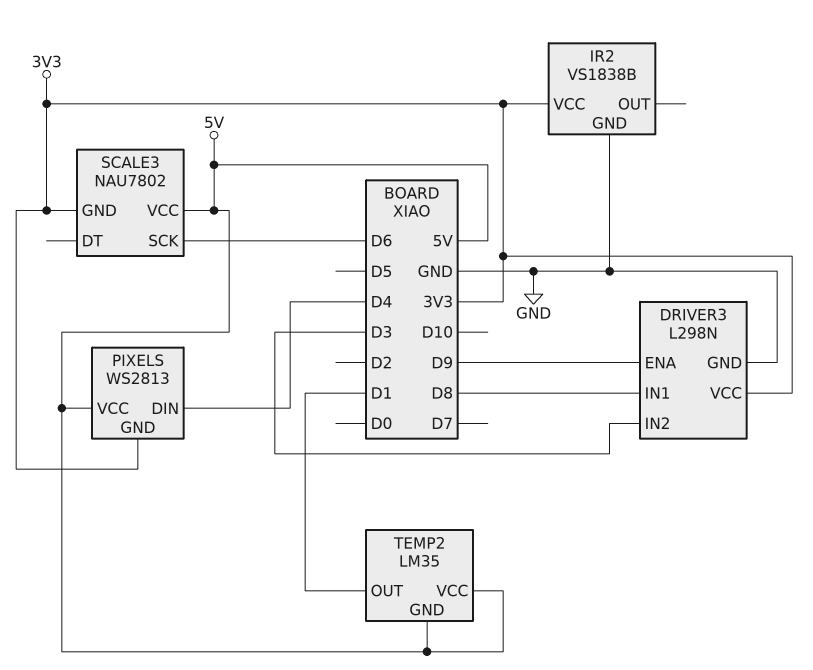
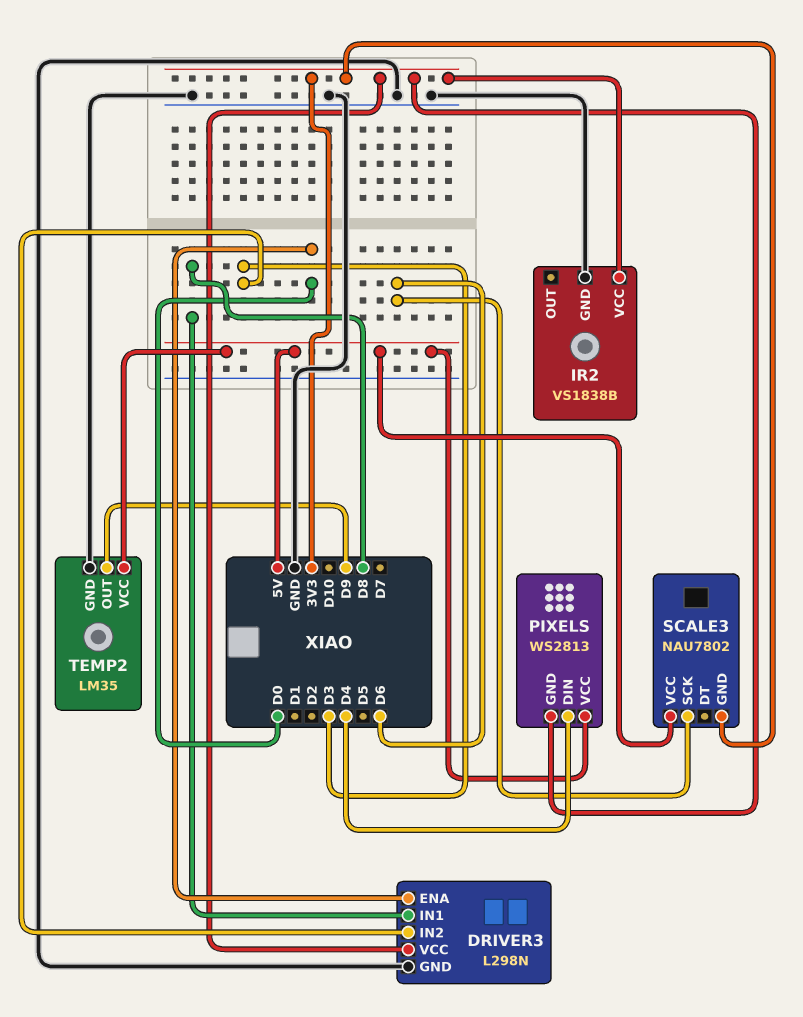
DRIVER3 pin ENA: D9 -> D0
TEMP2 pin GND: 5V -> GND
TEMP2 pin OUT: D1 -> D9

